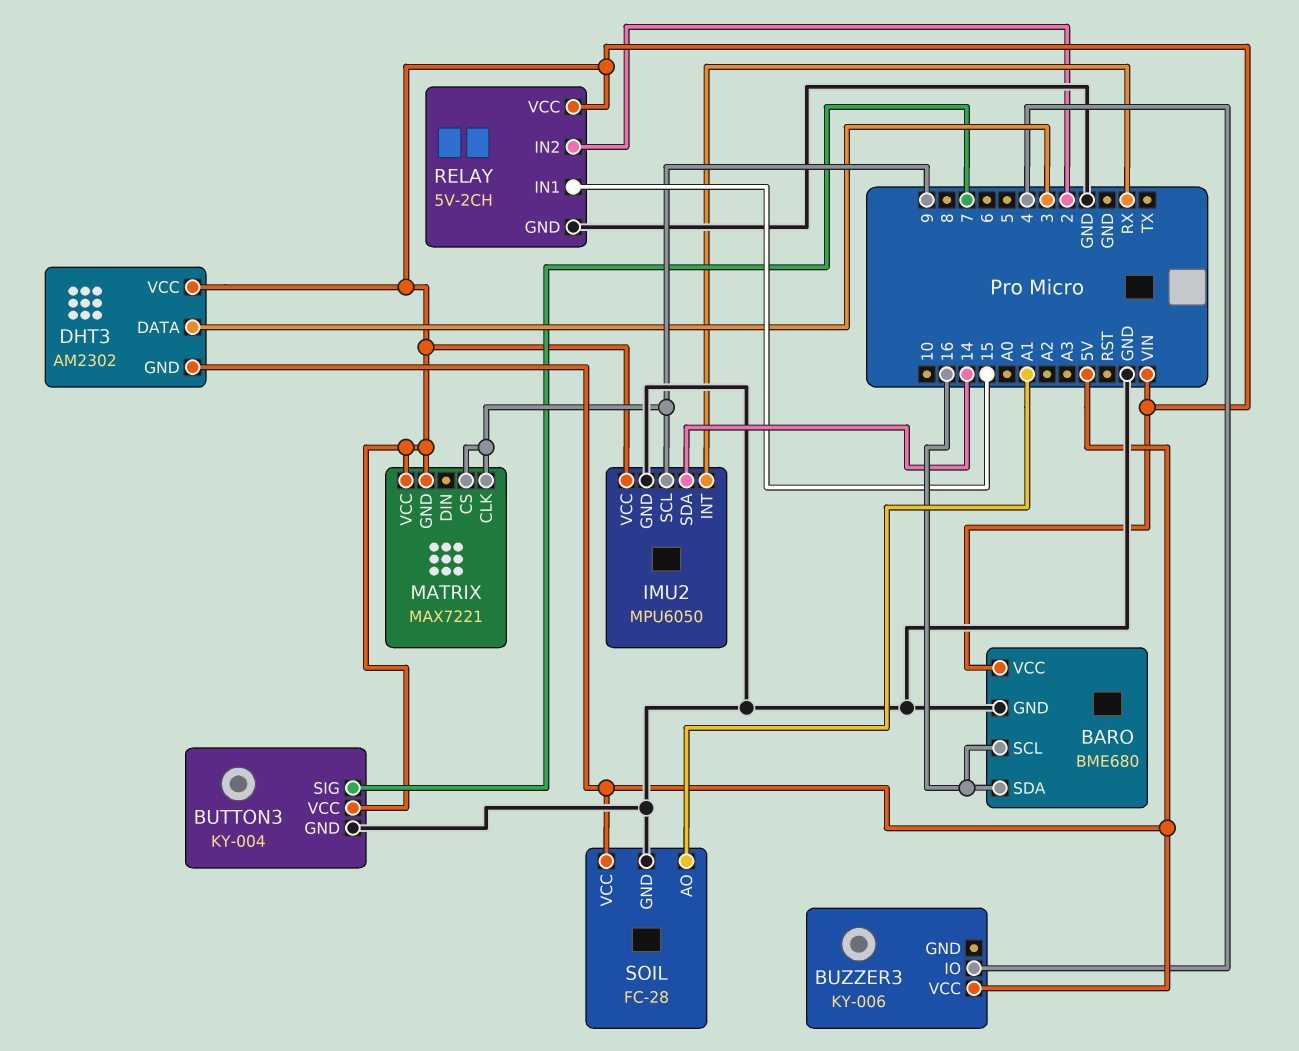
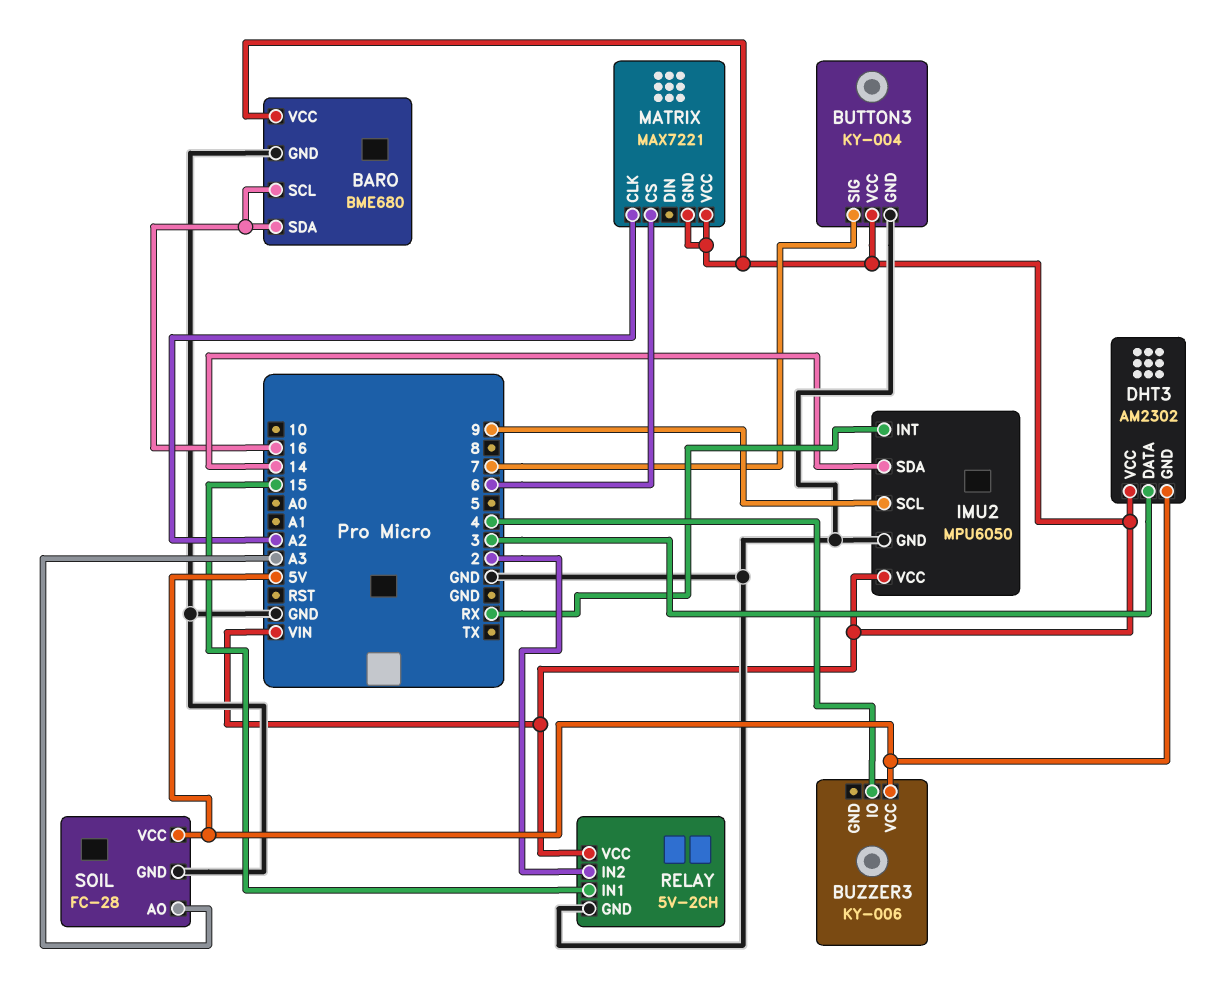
MATRIX pin CLK: 9 -> A2
MATRIX pin CS: 9 -> 6
SOIL pin AO: A1 -> A3

